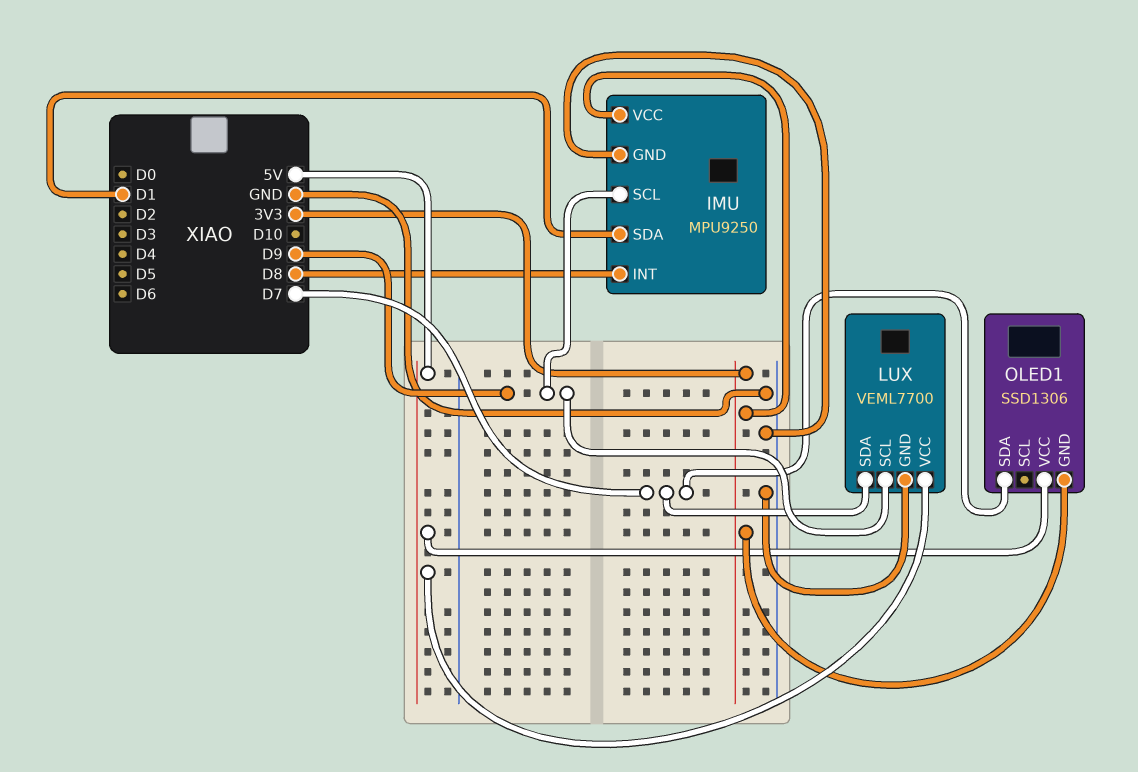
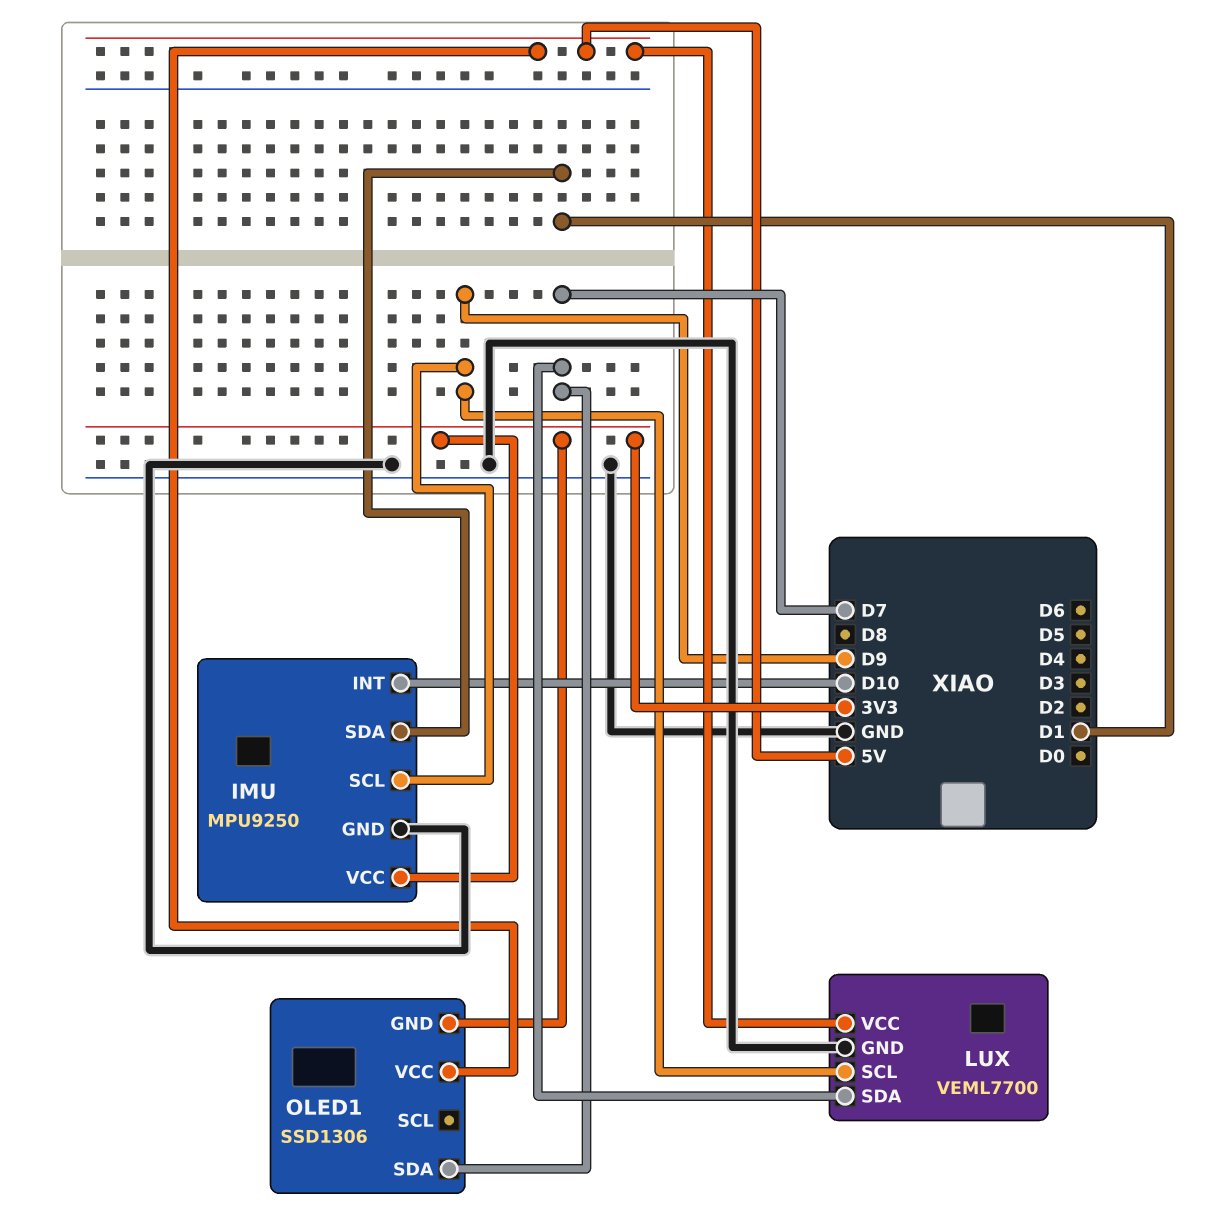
IMU pin INT: D8 -> D10

